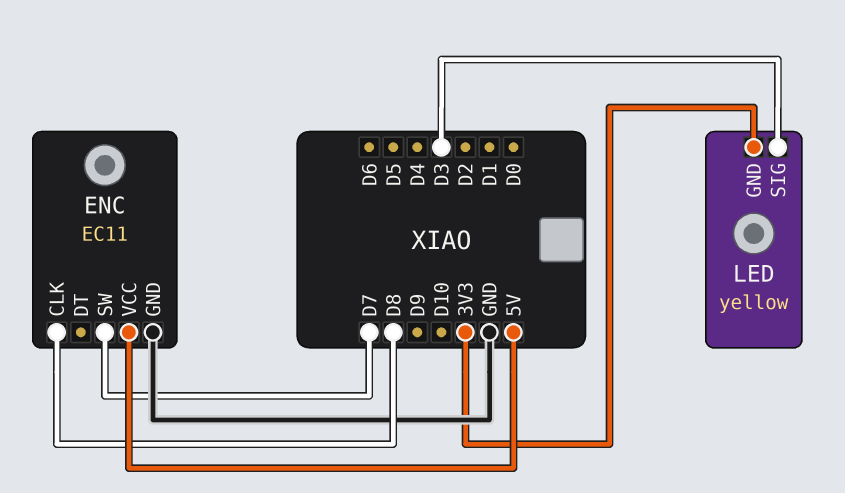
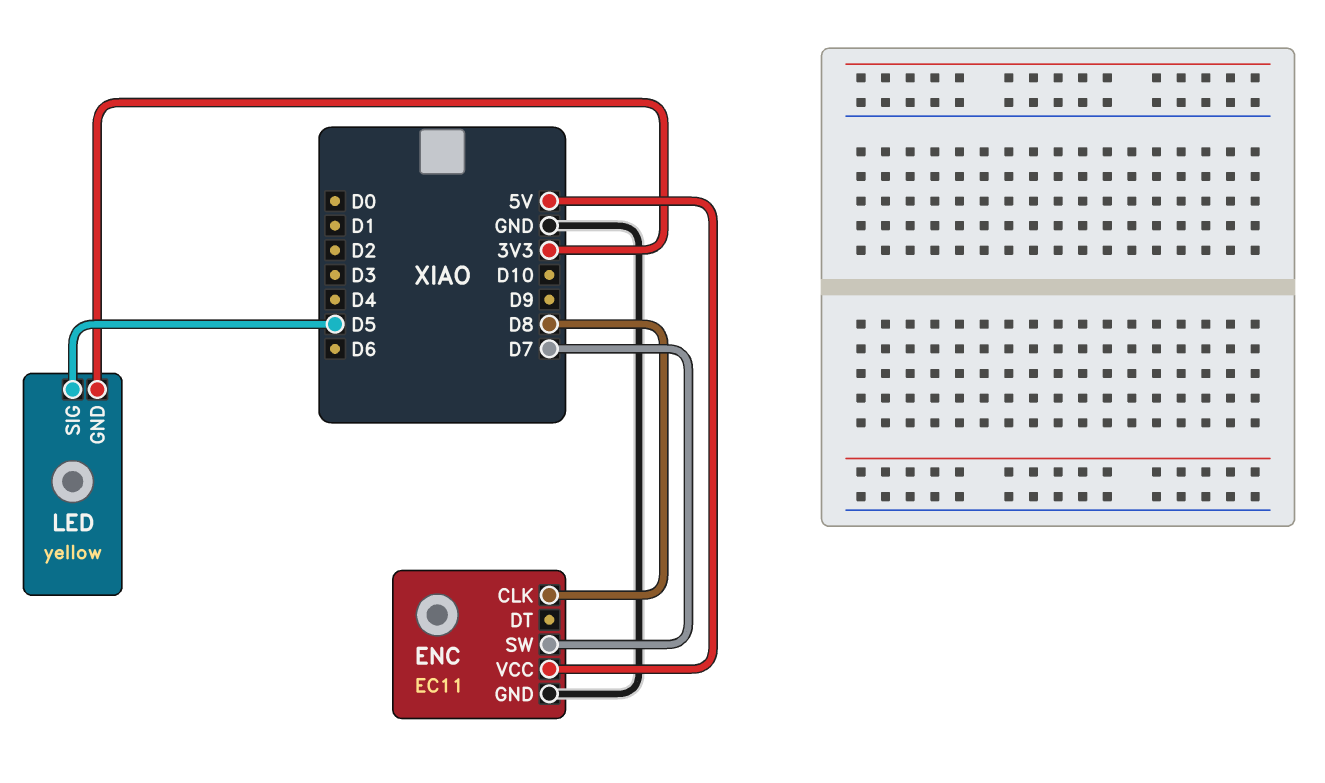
LED pin SIG: D3 -> D5

